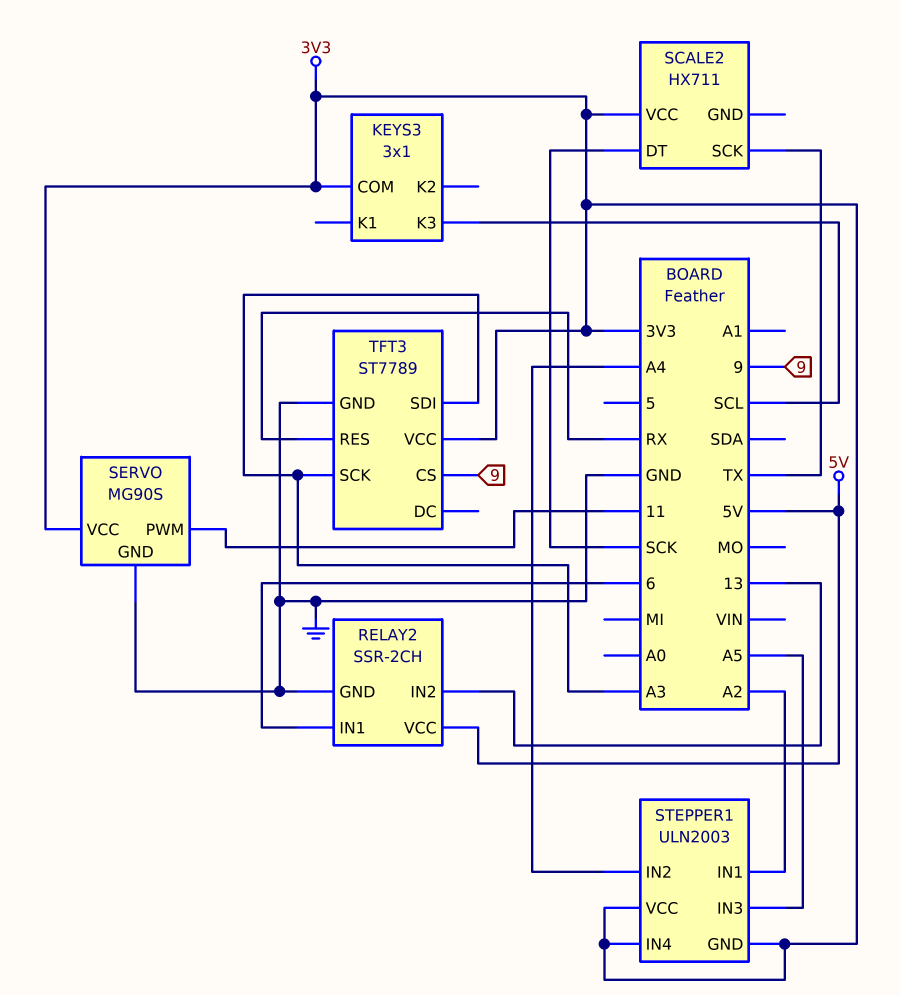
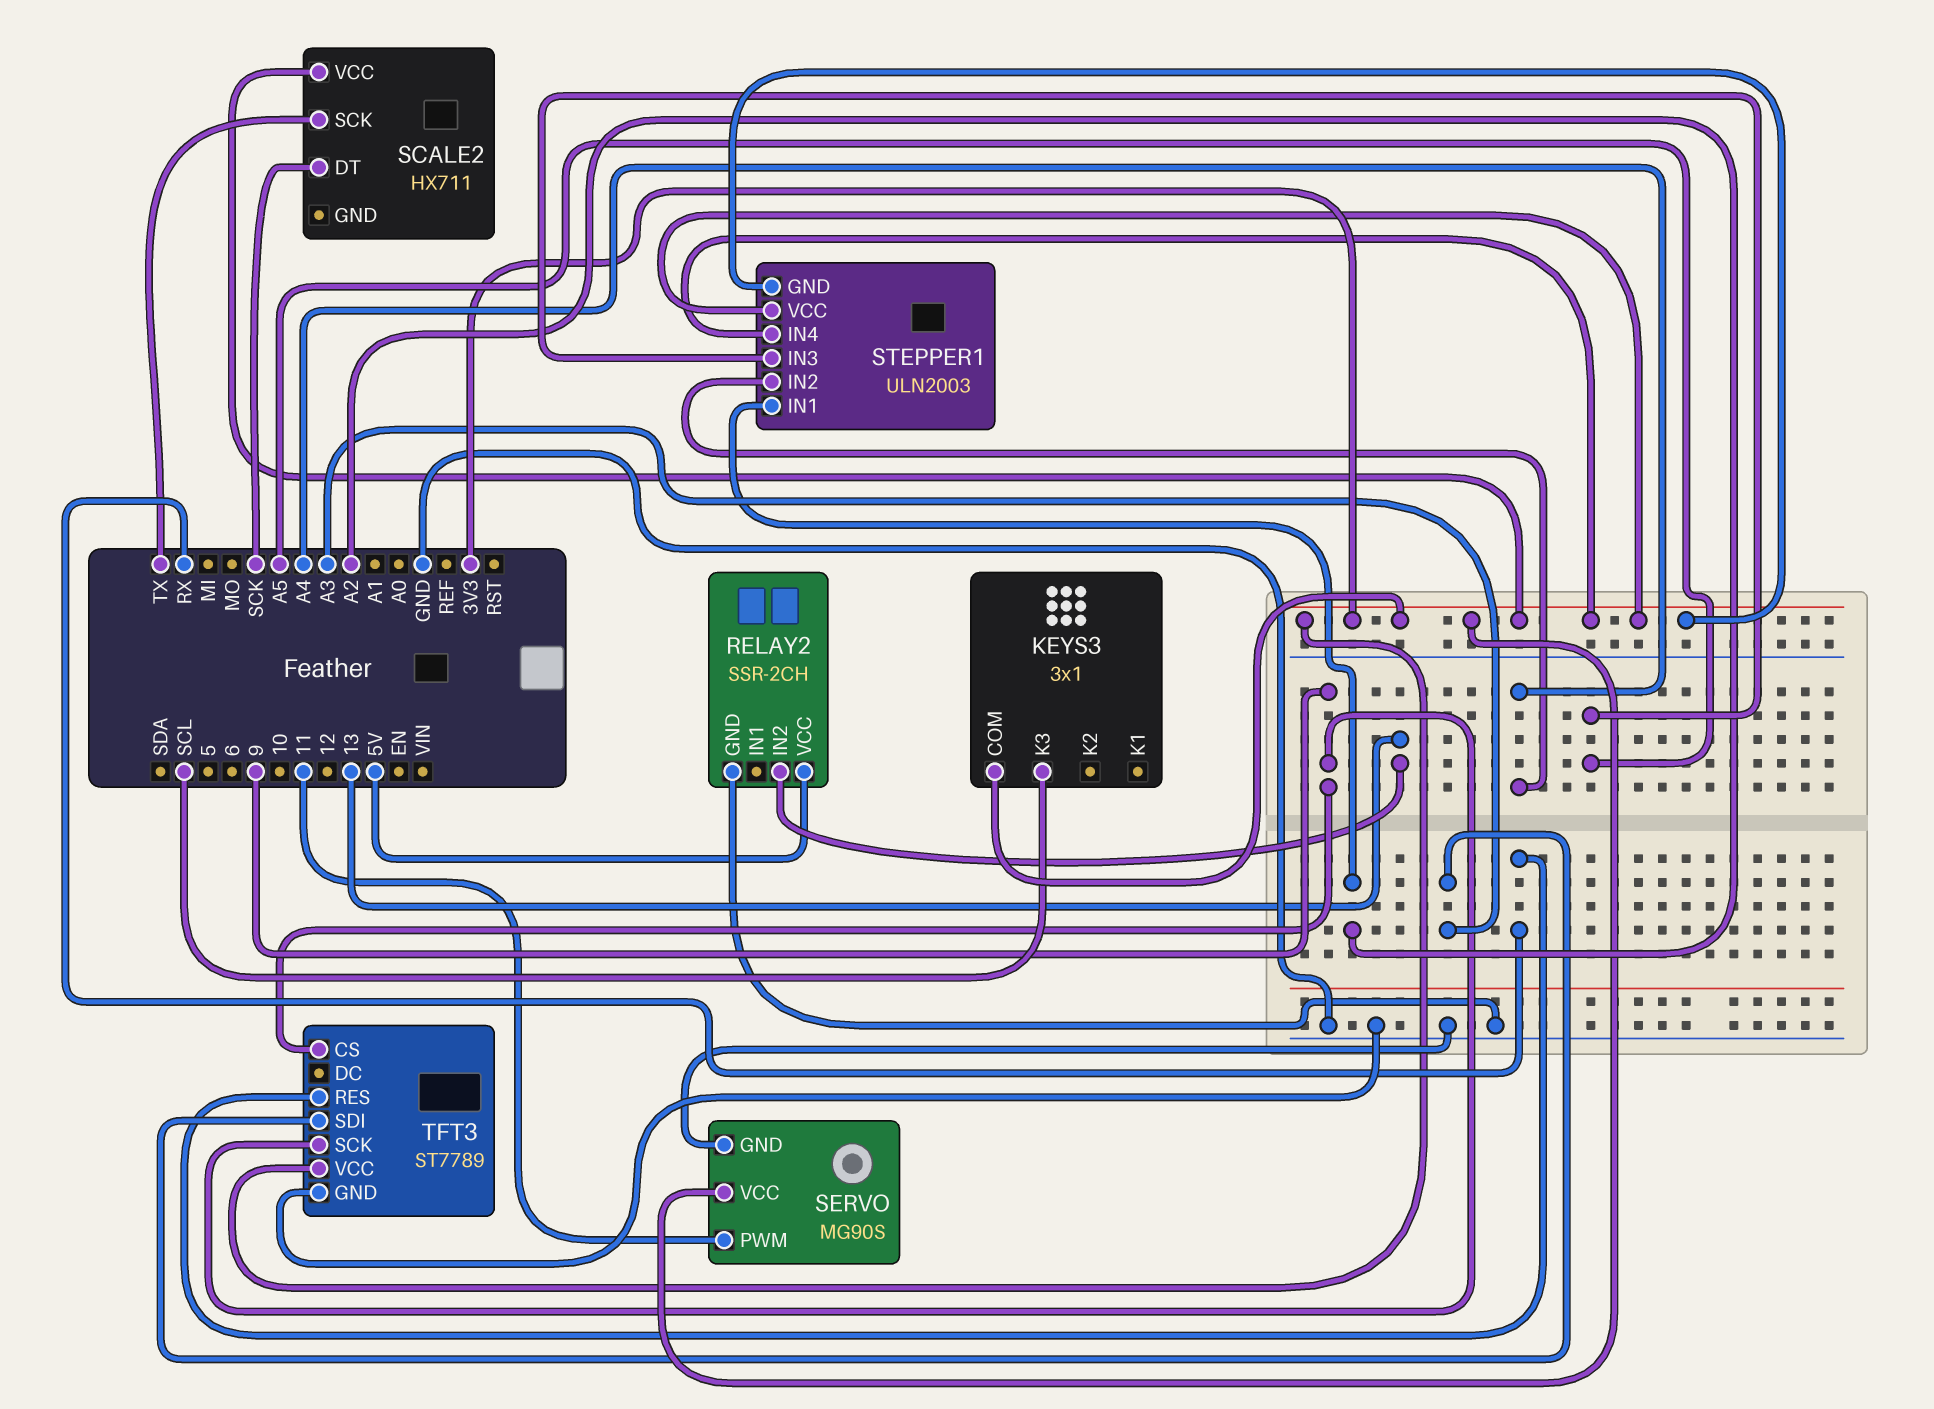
RELAY2 pin IN1: 6 -> none
TFT3 pin SCK: A3 -> 9

